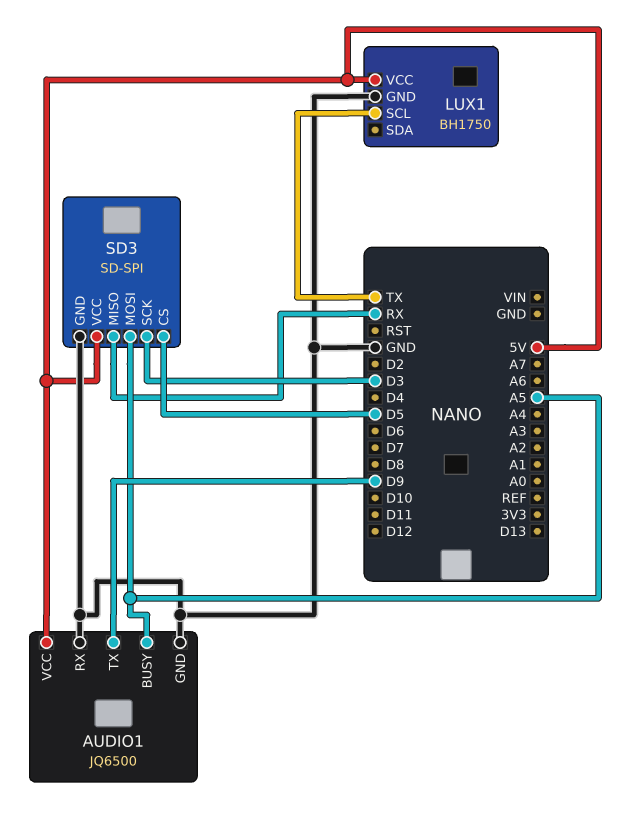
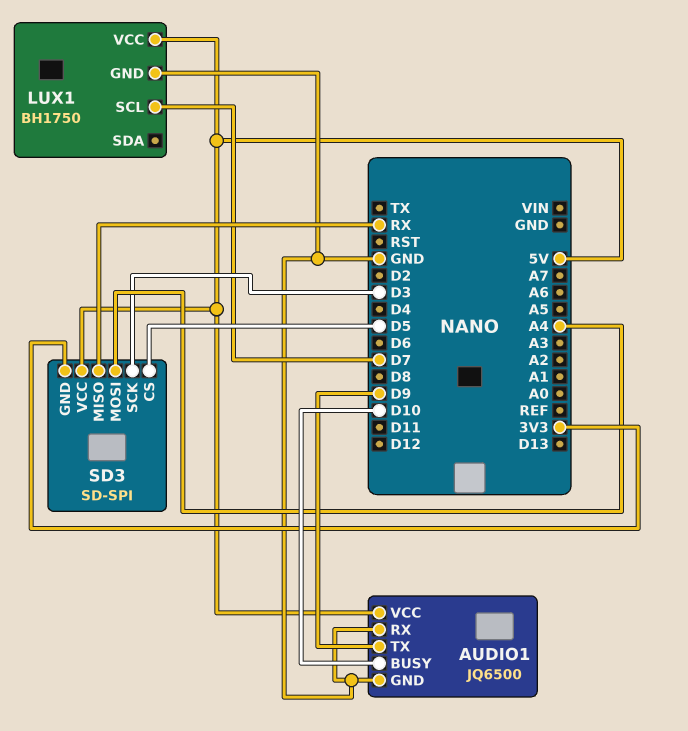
AUDIO1 pin BUSY: A5 -> D10
LUX1 pin SCL: TX -> D7
SD3 pin GND: GND -> 3V3
SD3 pin MOSI: A5 -> A4

